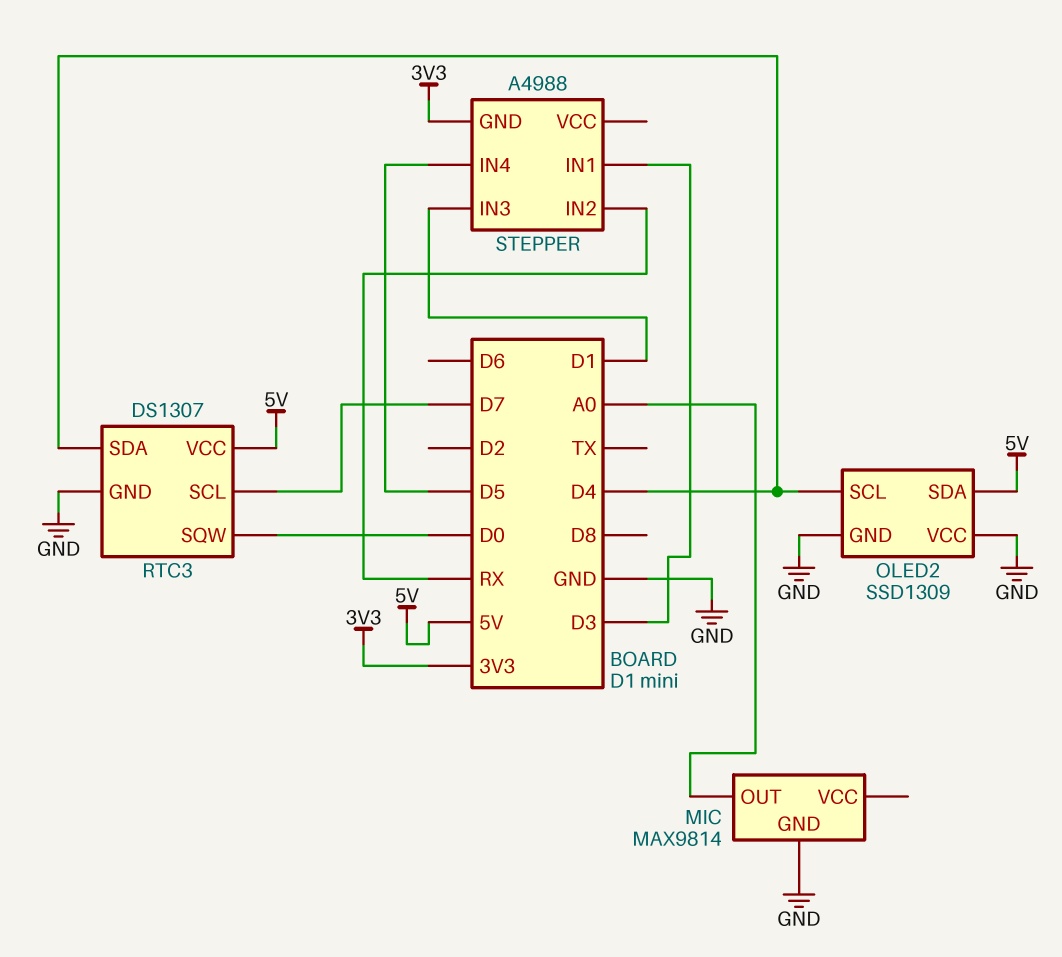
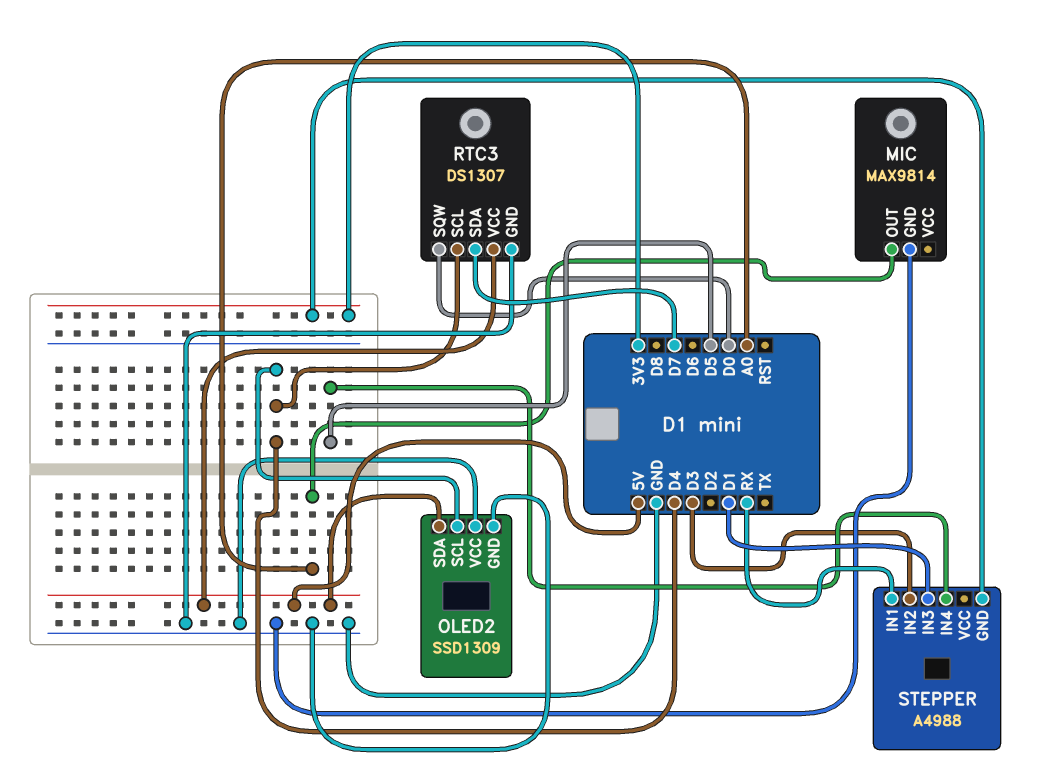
RTC3 pin SCL: D7 -> D4
RTC3 pin SDA: D4 -> D7
STEPPER pin IN1: D3 -> RX
STEPPER pin IN2: RX -> D3

